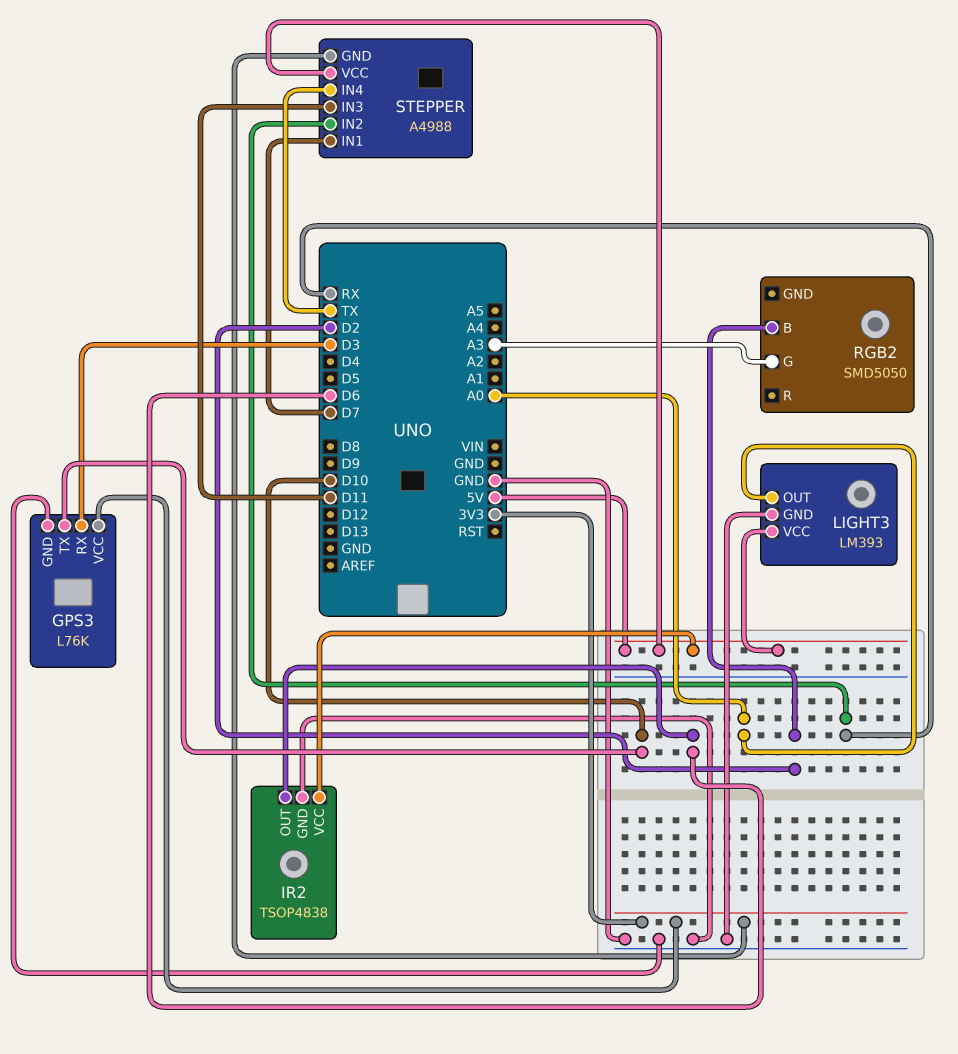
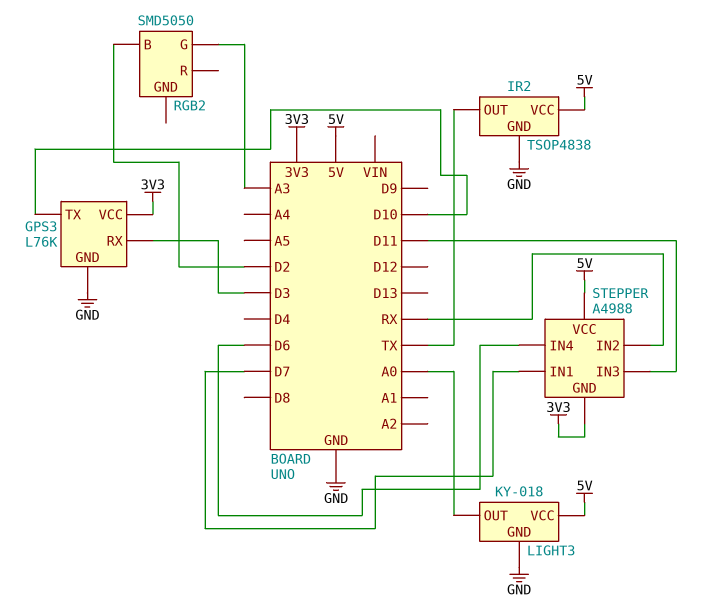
IR2 pin OUT: D6 -> TX
LIGHT3: LM393 -> KY-018
STEPPER pin IN4: TX -> D6

